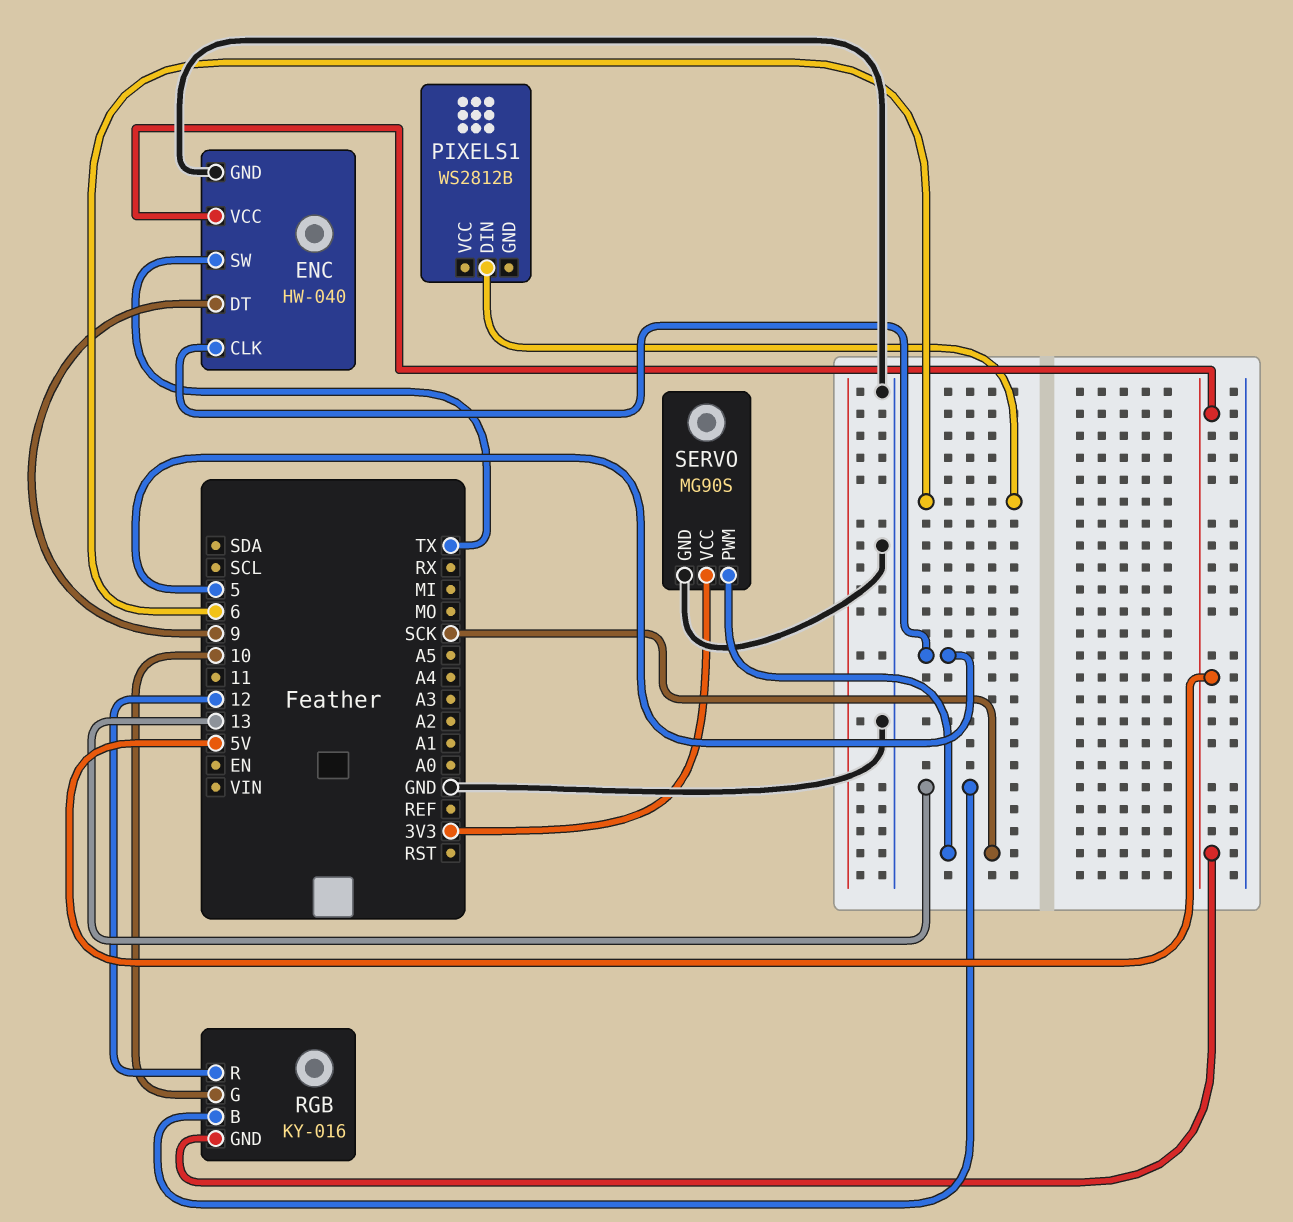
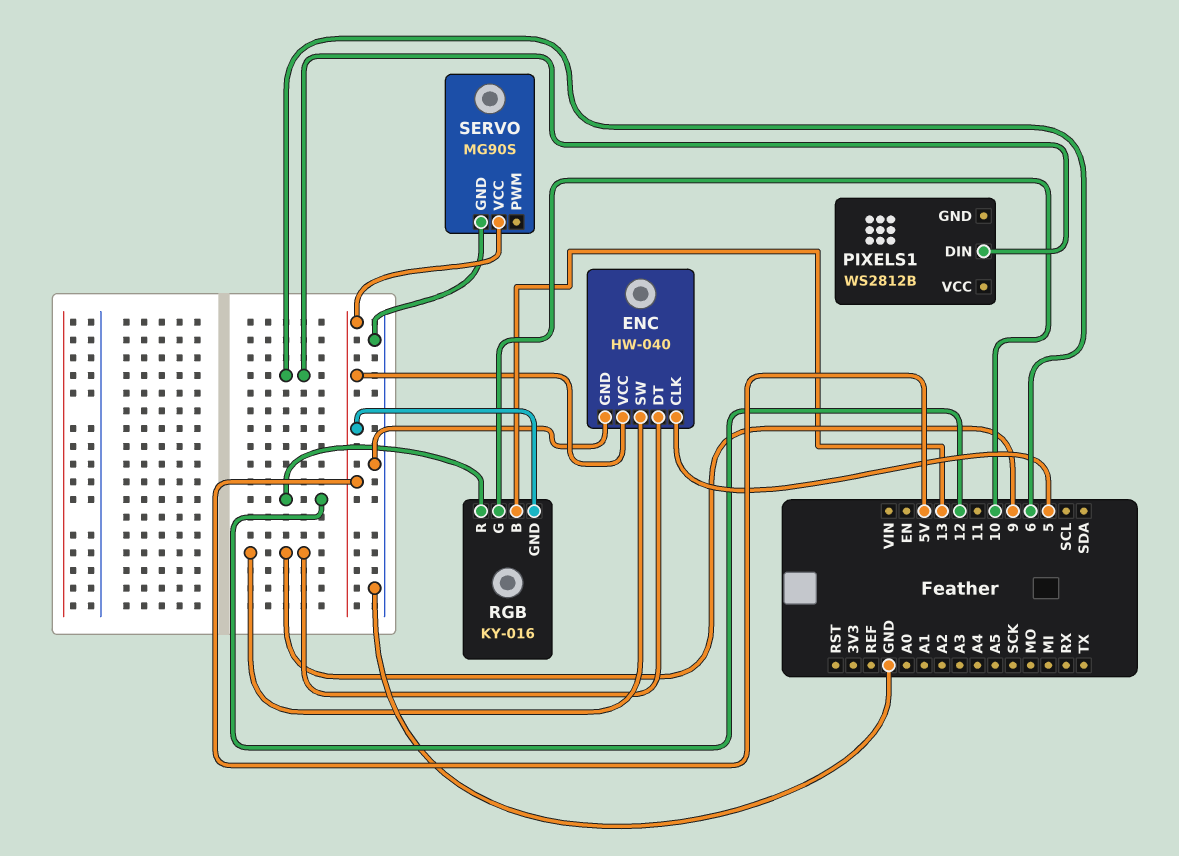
ENC pin SW: TX -> 9
SERVO pin PWM: SCK -> none
SERVO pin VCC: 3V3 -> 5V

